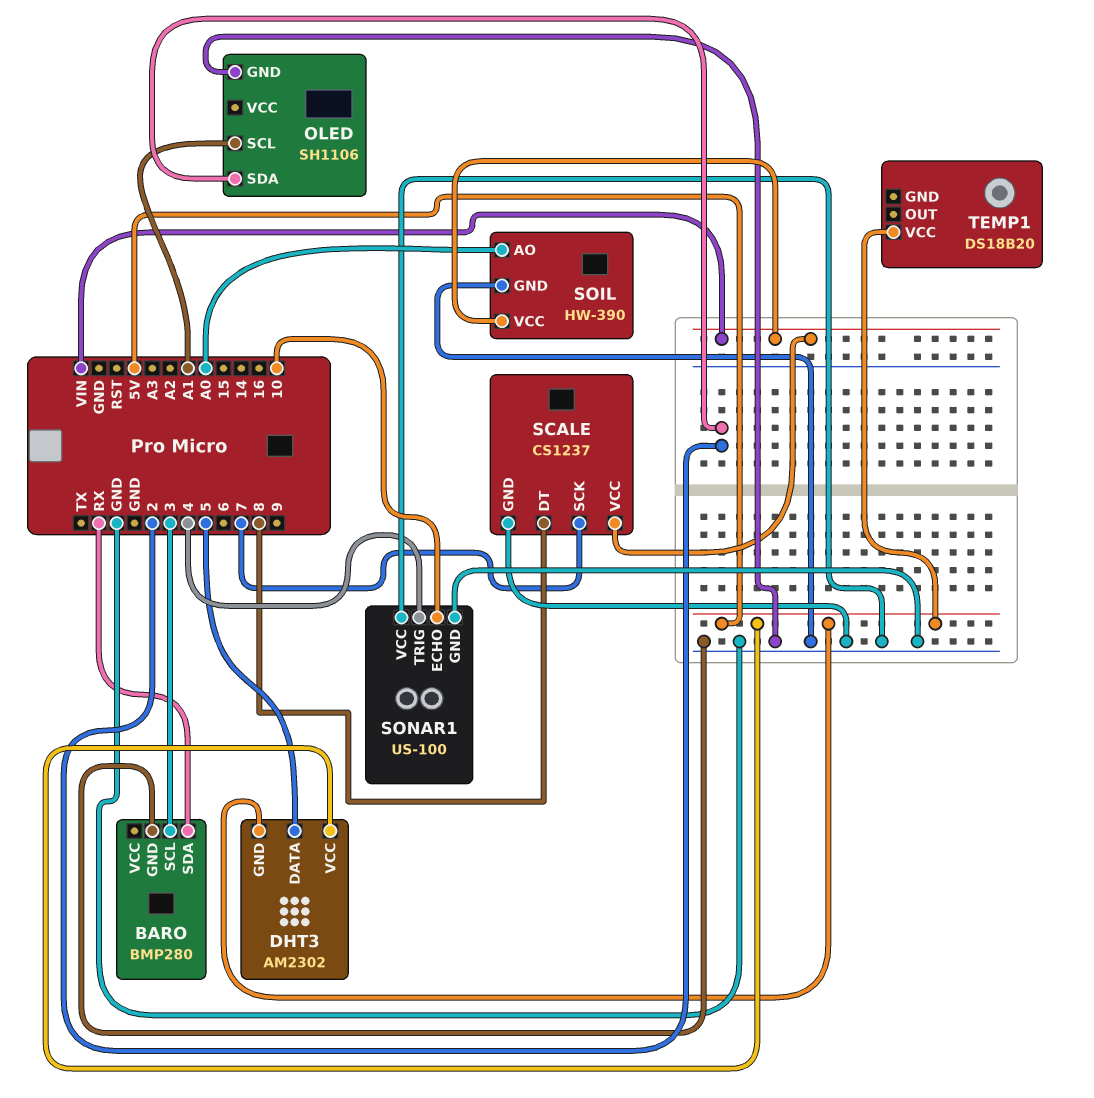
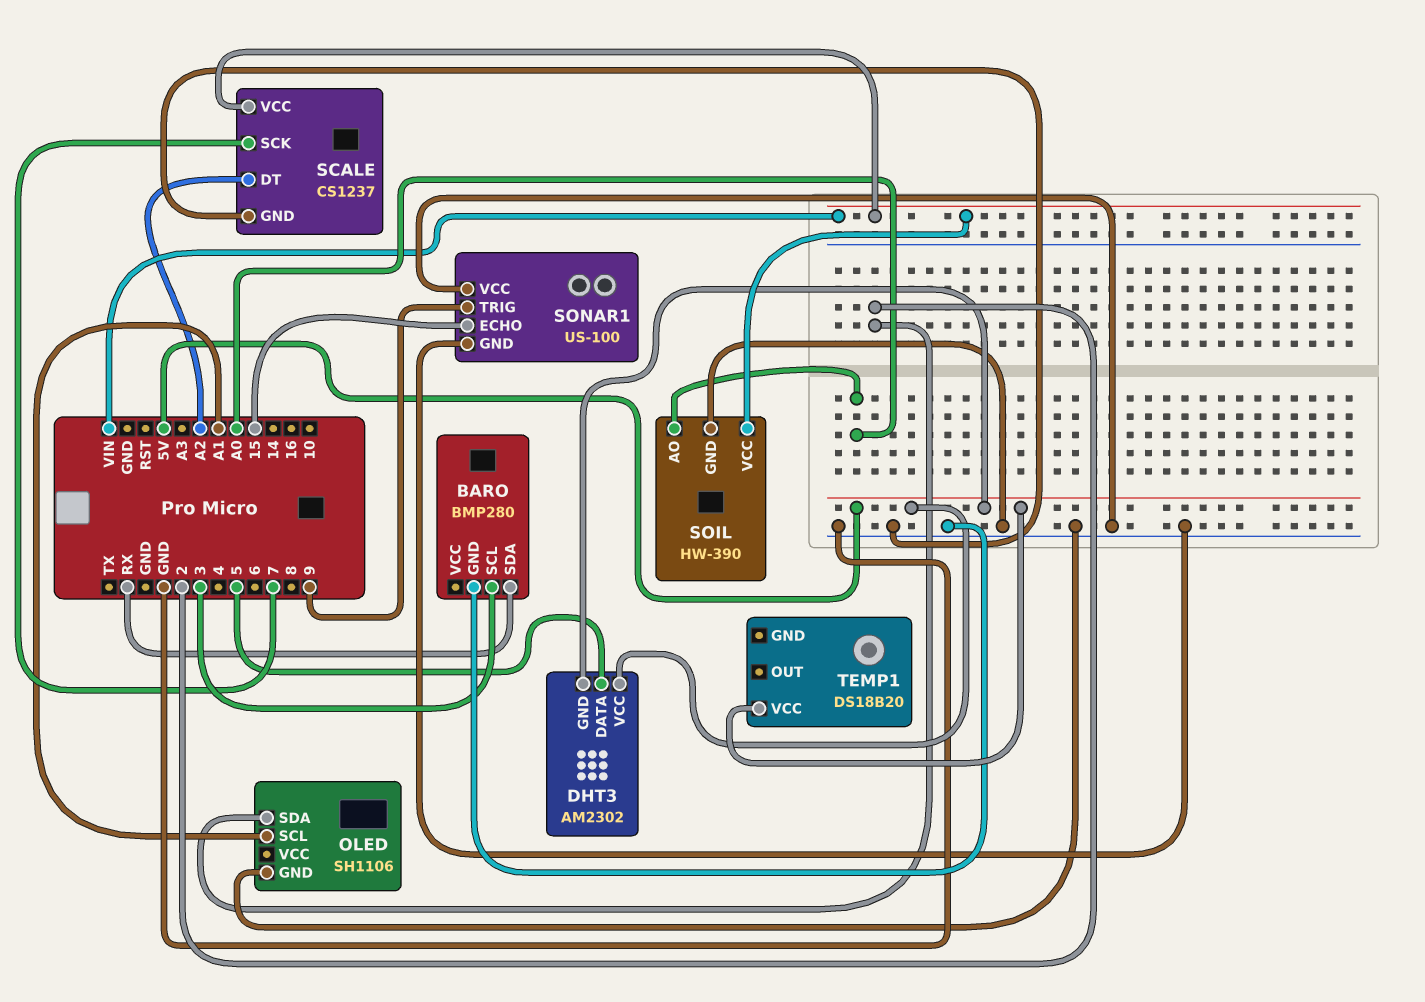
SCALE pin DT: 8 -> A2
SONAR1 pin ECHO: 10 -> 15
SONAR1 pin TRIG: 4 -> 9

